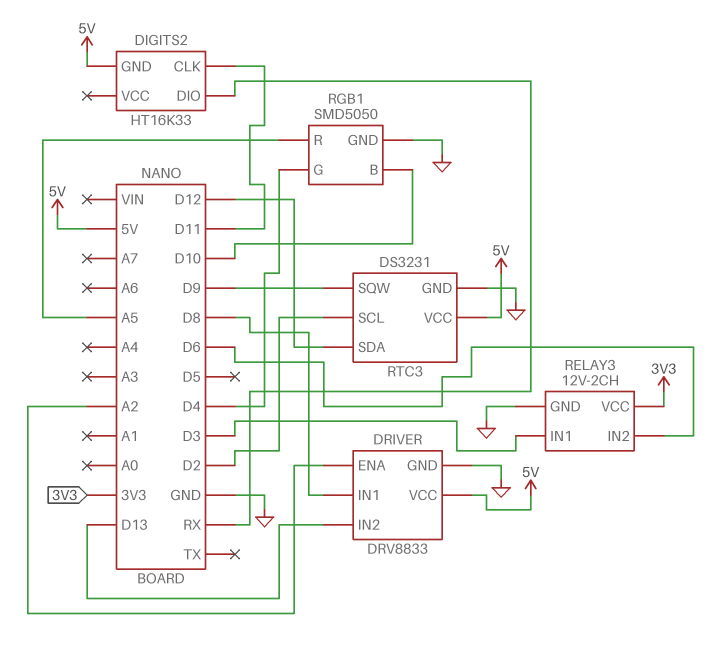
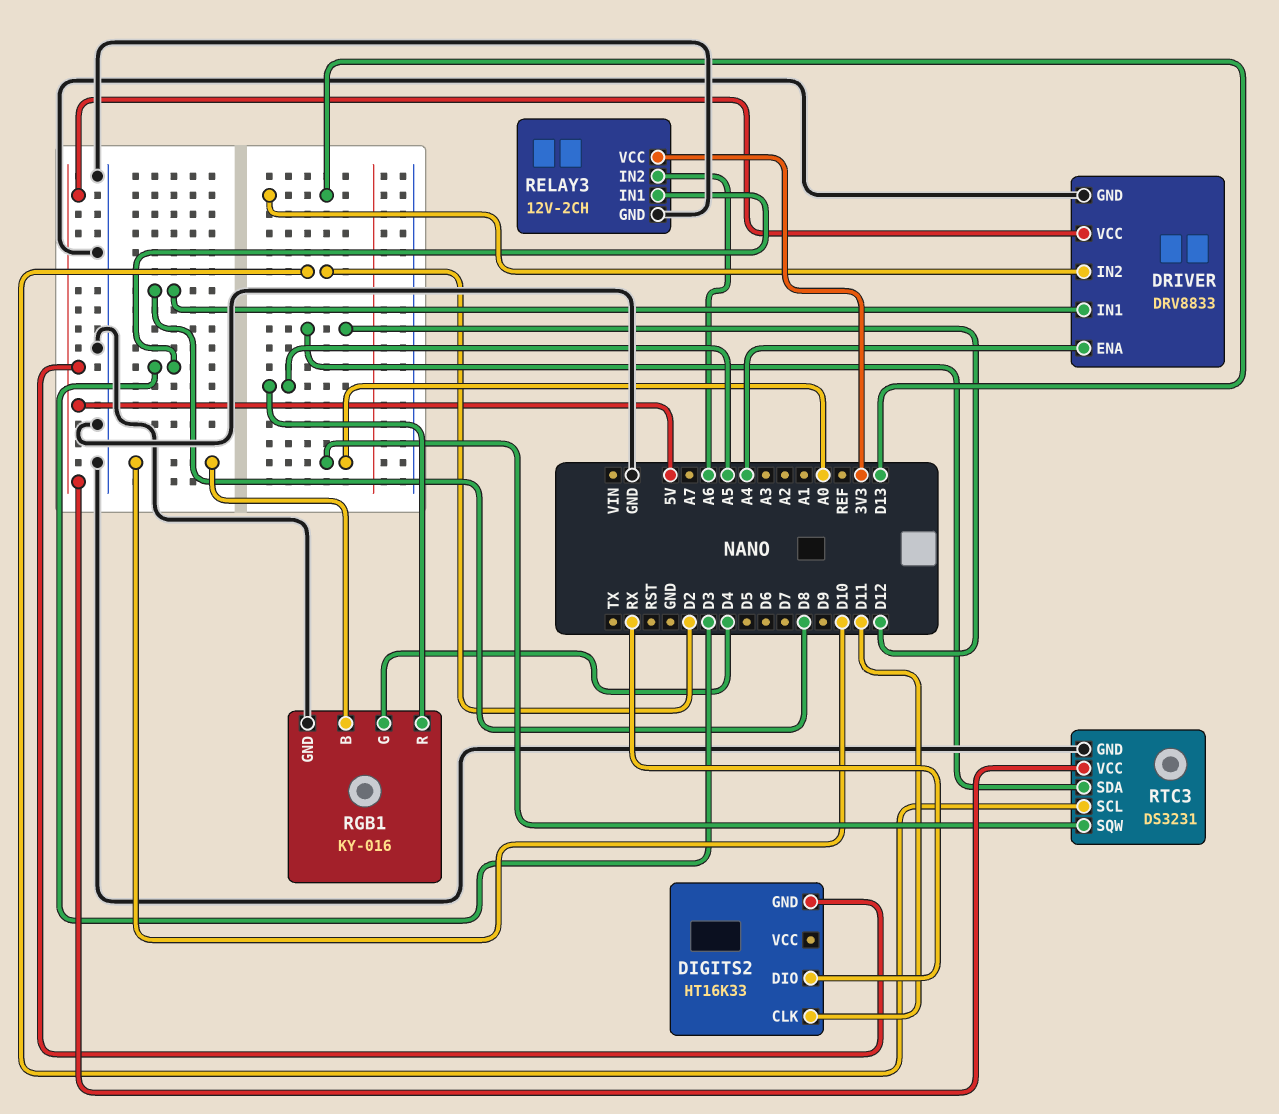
DRIVER pin ENA: A2 -> A4
RELAY3 pin IN2: D6 -> A6
RGB1: SMD5050 -> KY-016
RTC3 pin SQW: D9 -> A0

